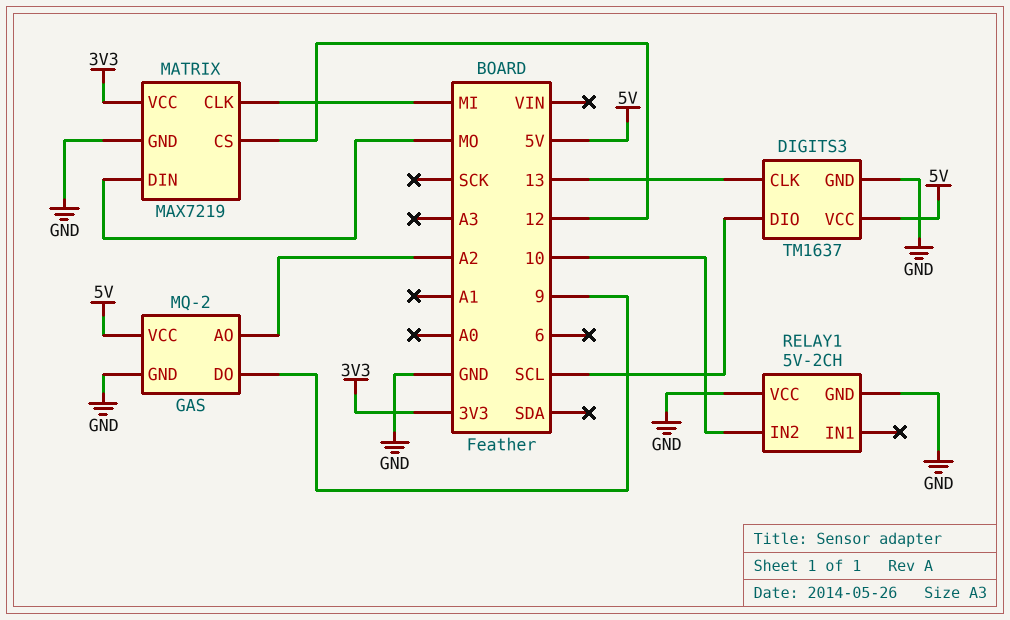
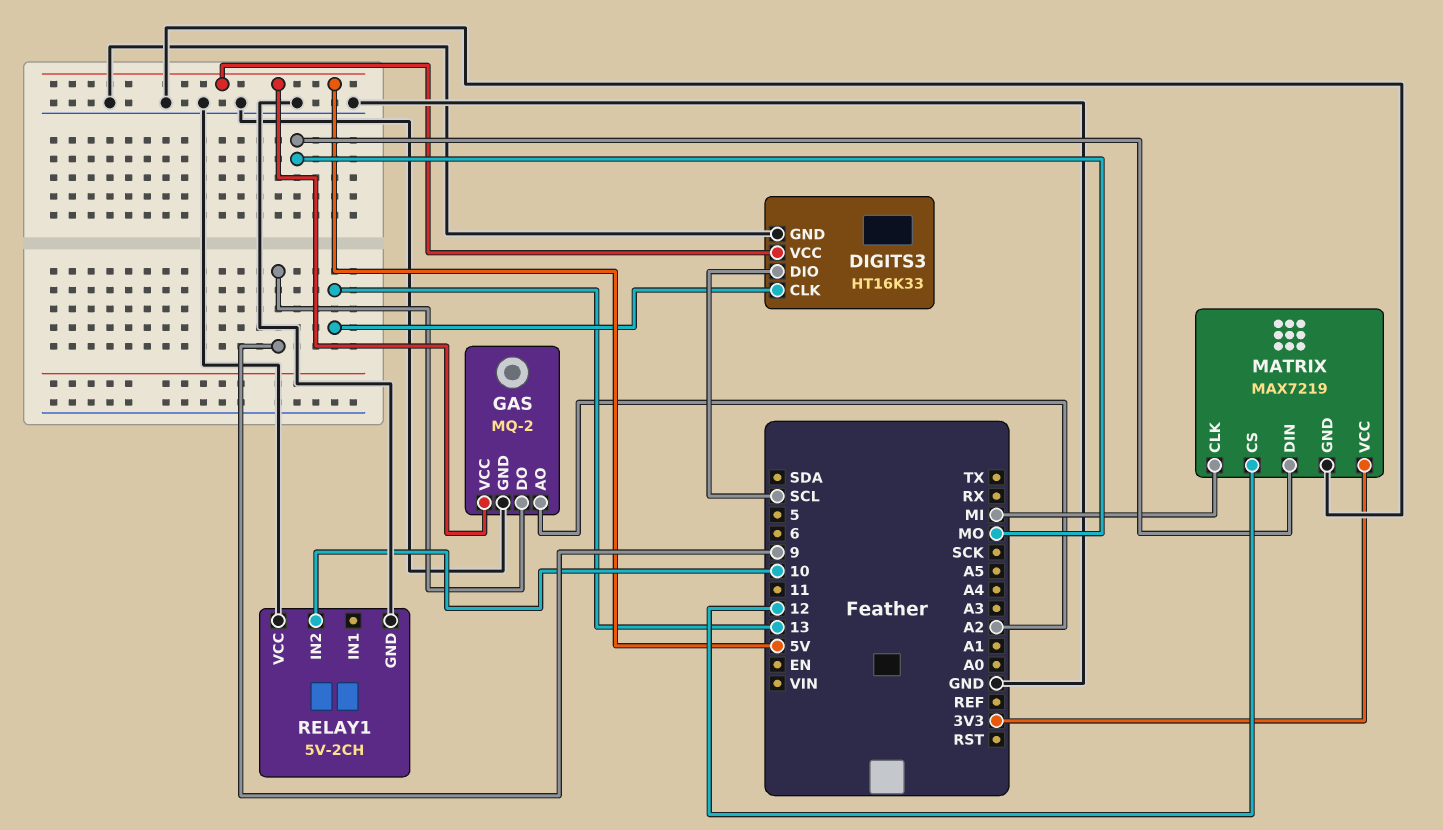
DIGITS3: TM1637 -> HT16K33

